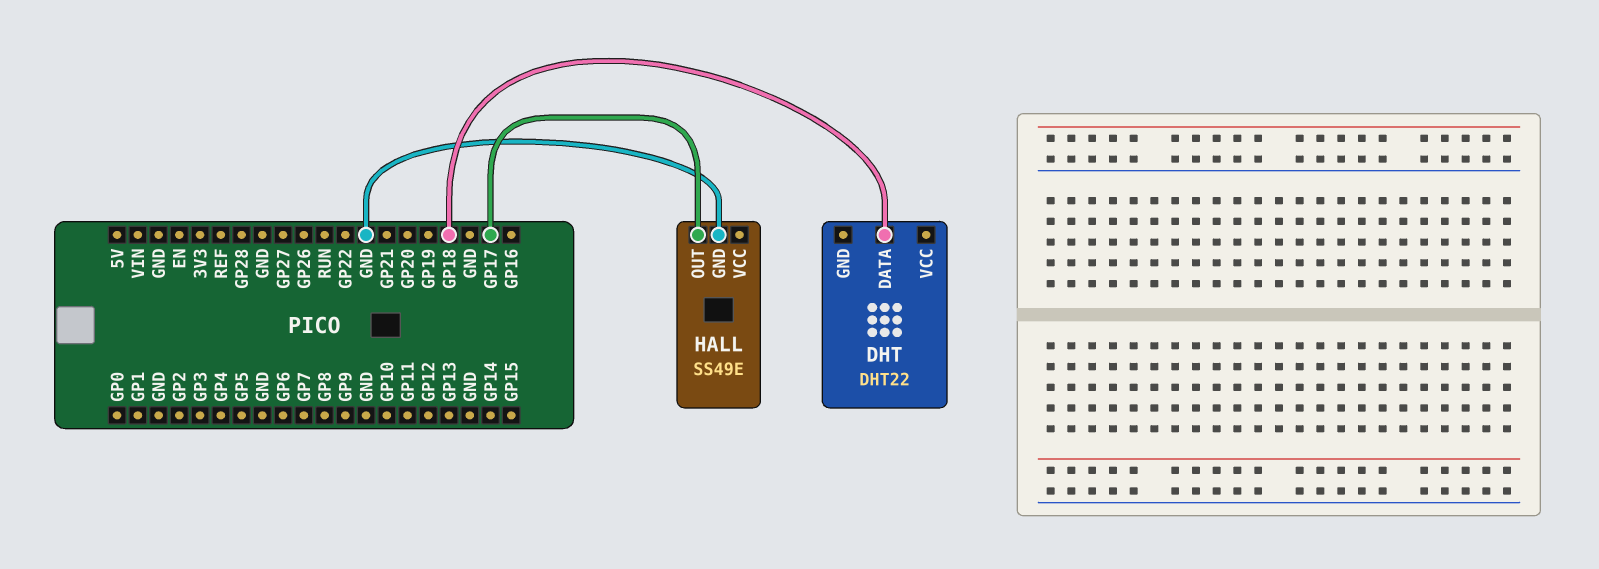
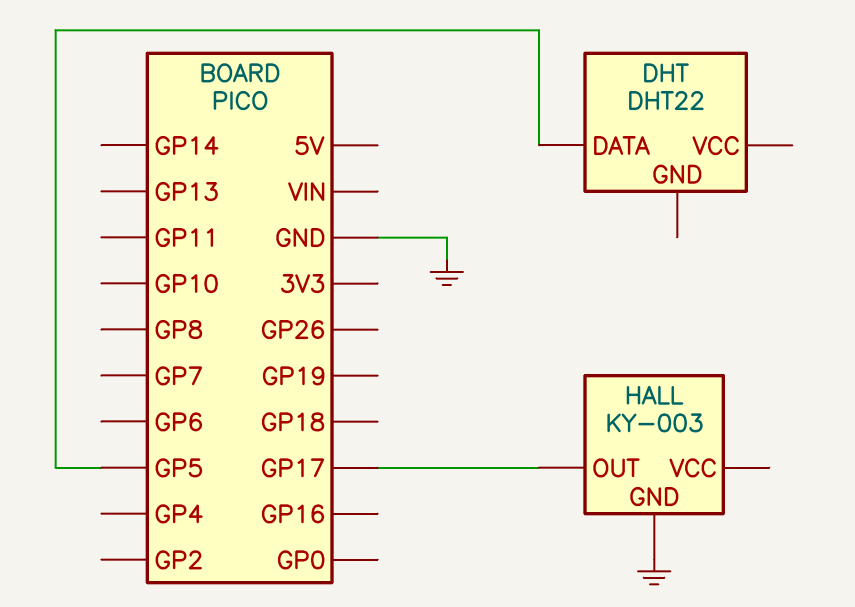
DHT pin DATA: GP18 -> GP5
HALL: SS49E -> KY-003

